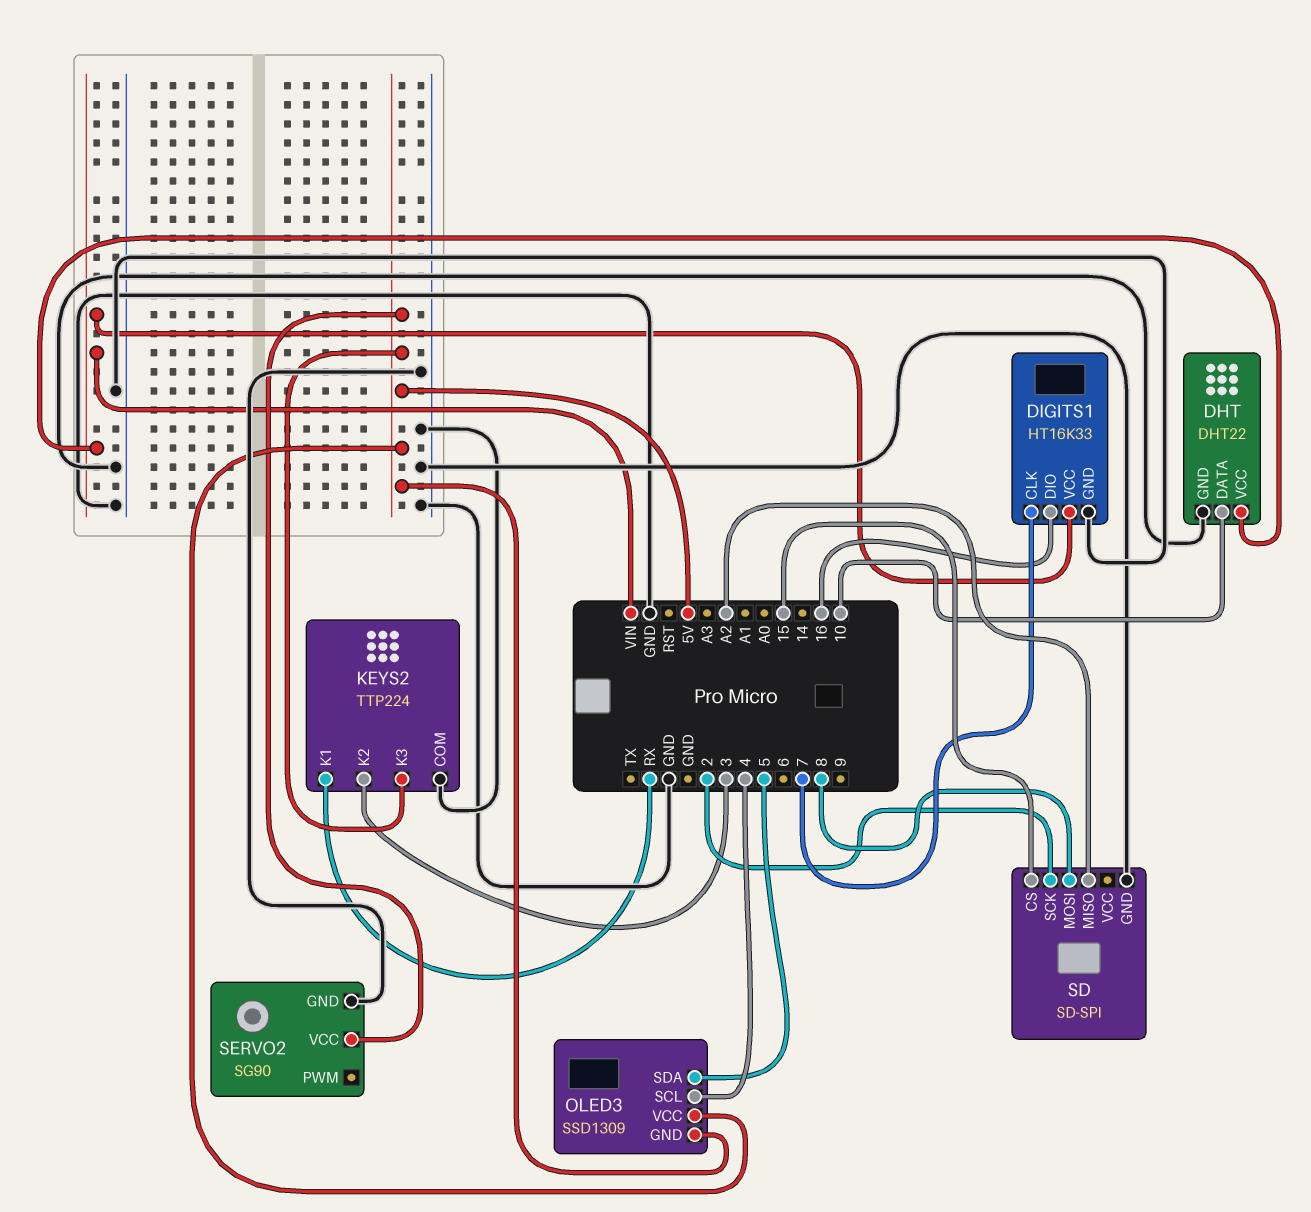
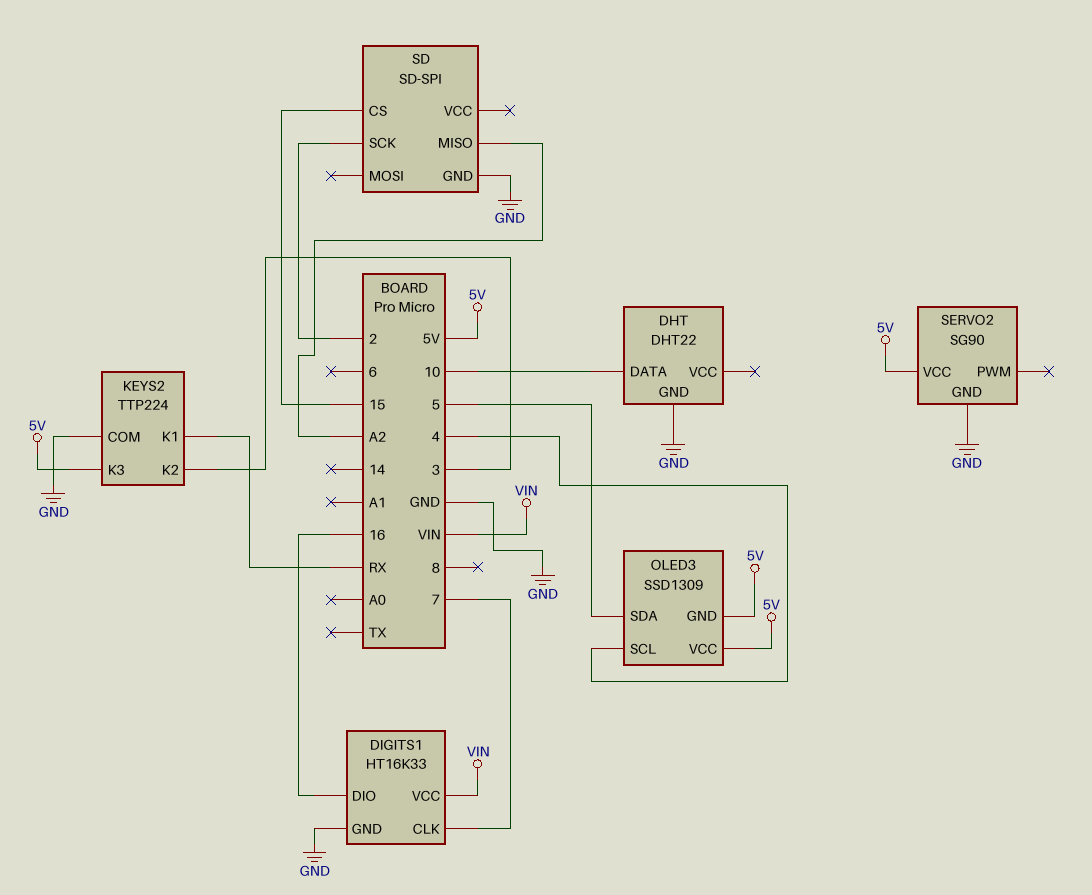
DHT pin VCC: VIN -> none
SD pin MOSI: 8 -> none

